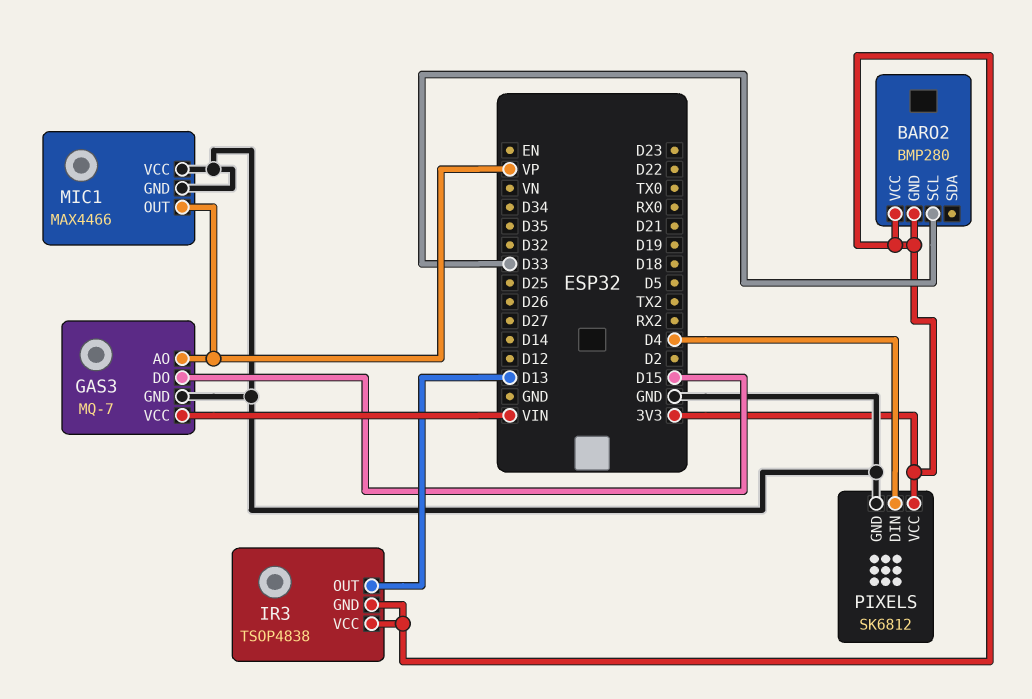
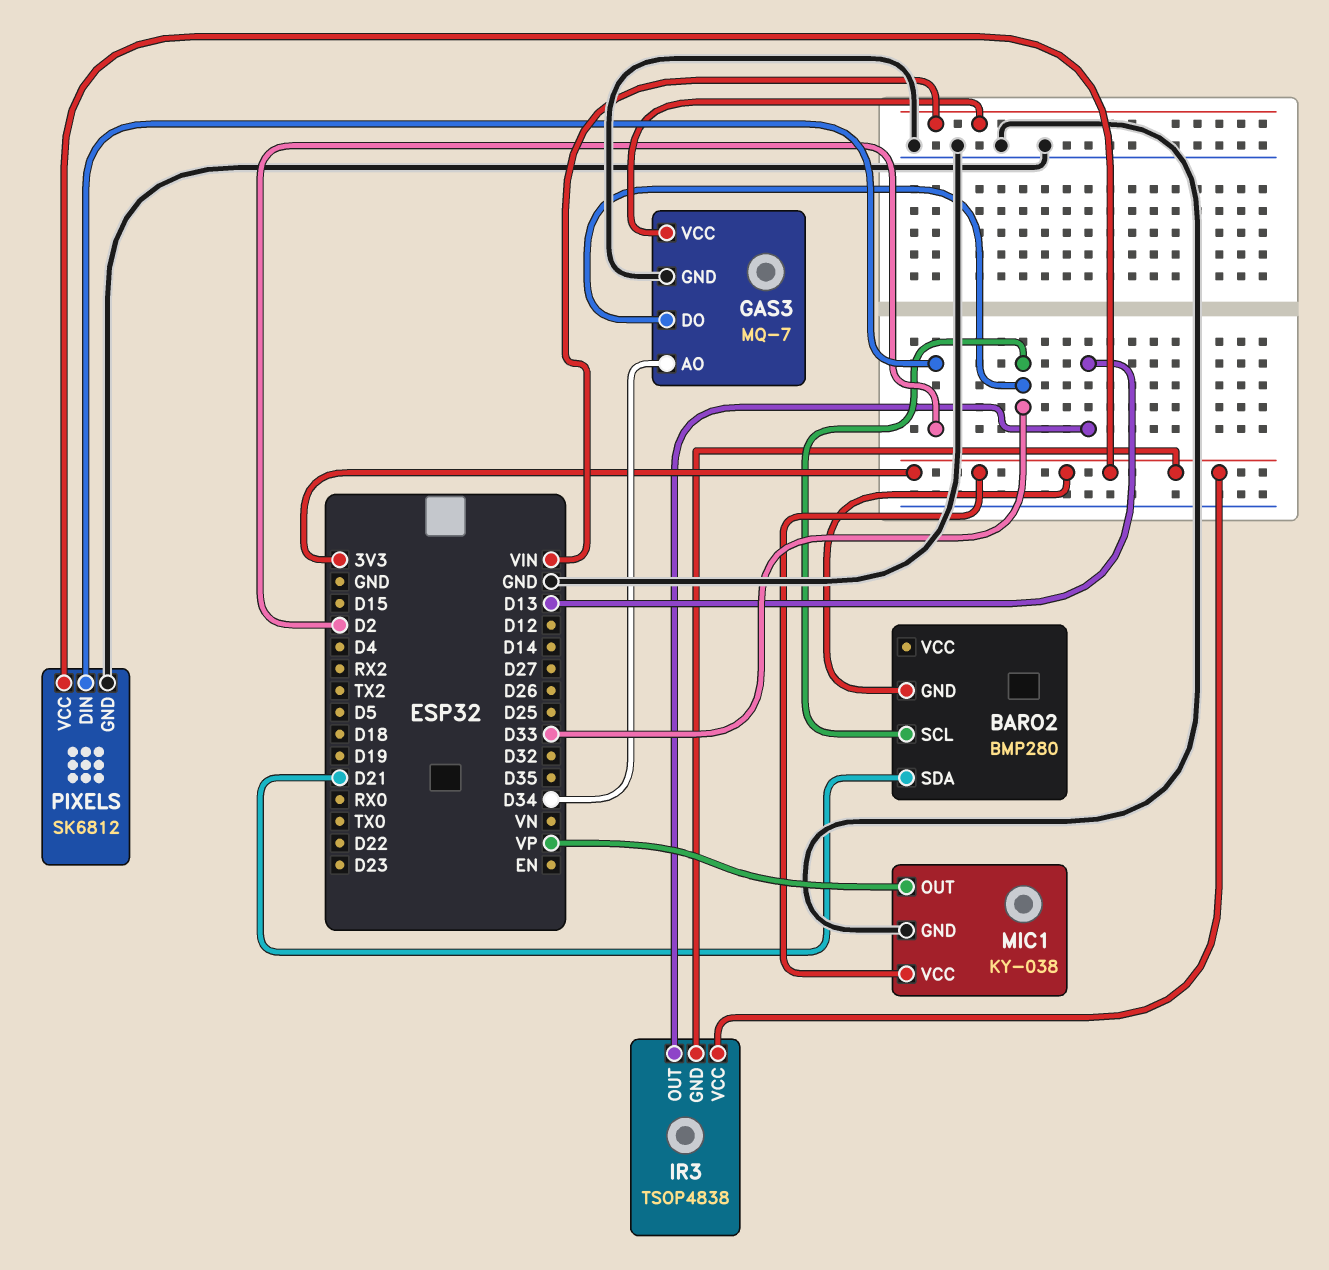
BARO2 pin SDA: none -> D21
BARO2 pin VCC: 3V3 -> none
GAS3 pin AO: VP -> D34
GAS3 pin DO: D15 -> D33
MIC1: MAX4466 -> KY-038
MIC1 pin VCC: GND -> 3V3
PIXELS pin DIN: D4 -> D2

